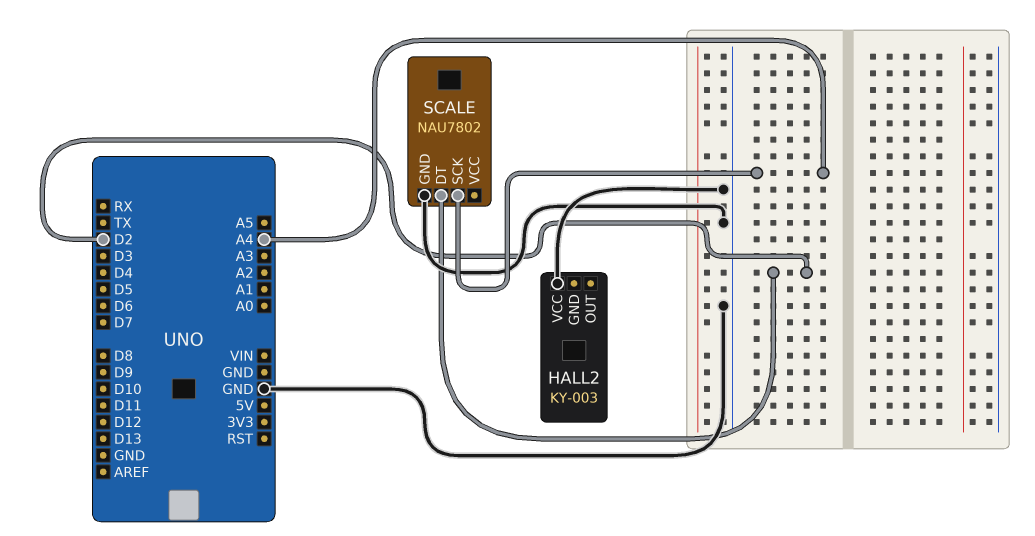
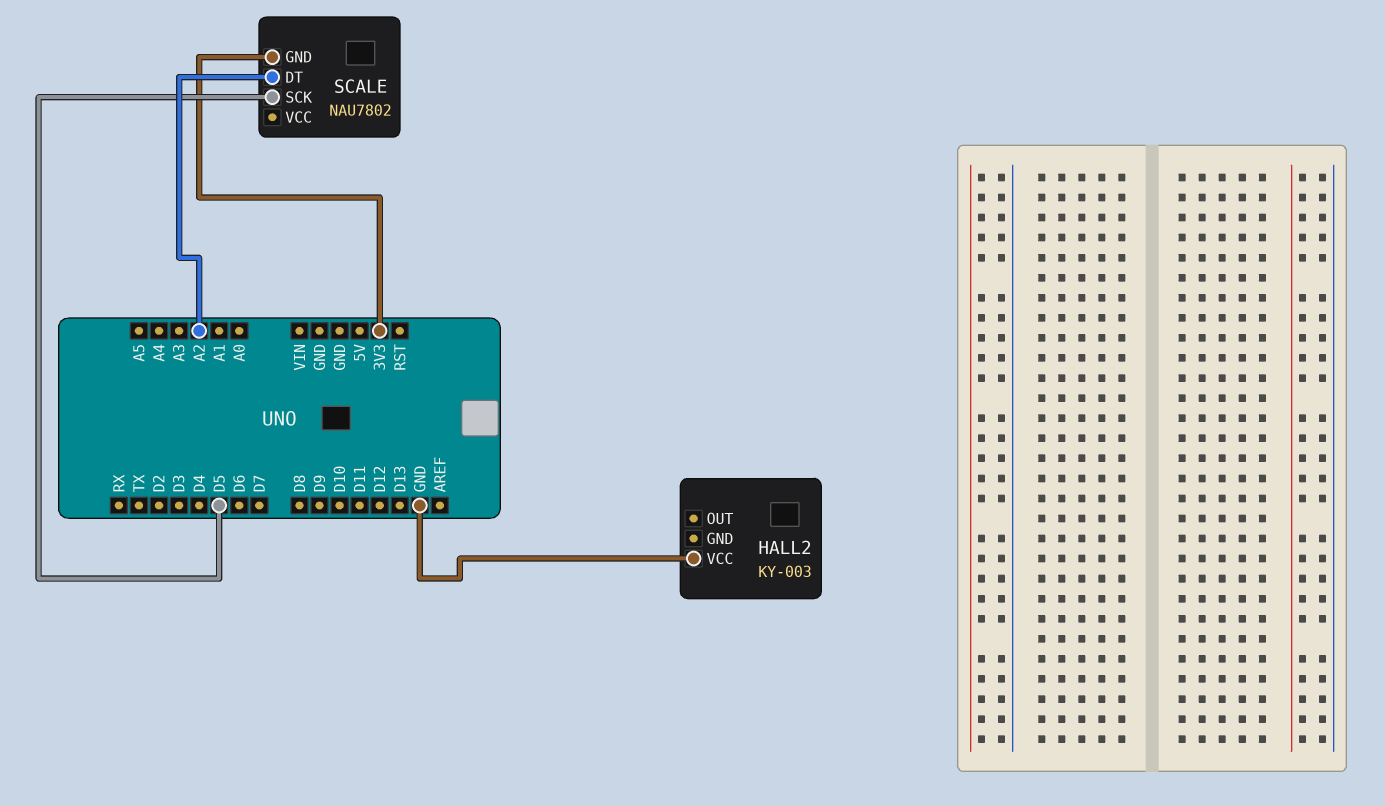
SCALE pin DT: D2 -> A2
SCALE pin GND: GND -> 3V3
SCALE pin SCK: A4 -> D5

